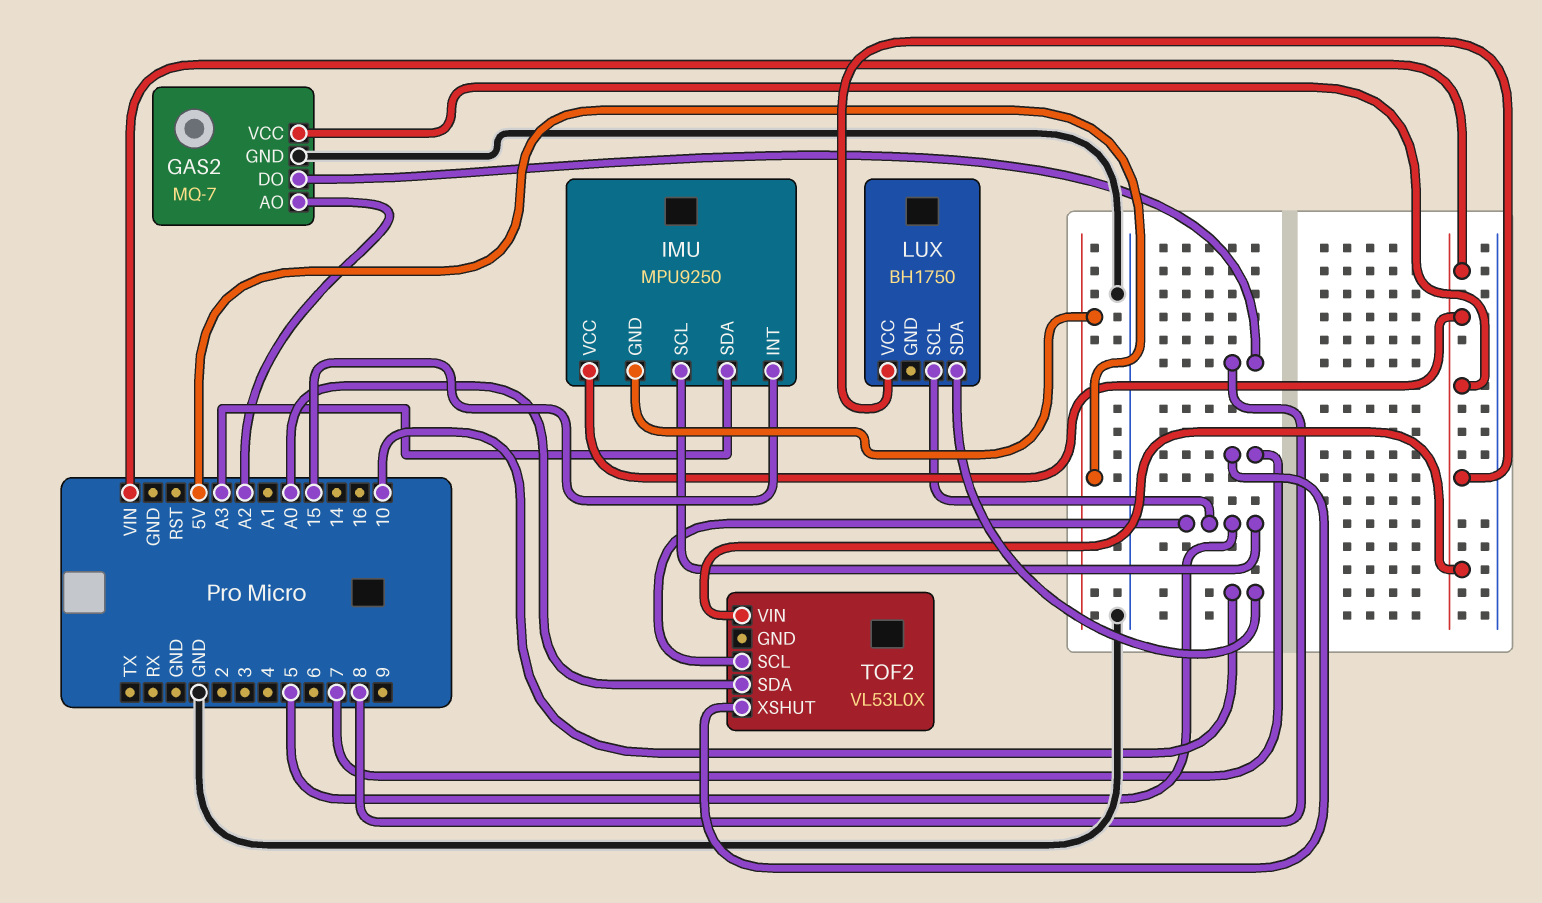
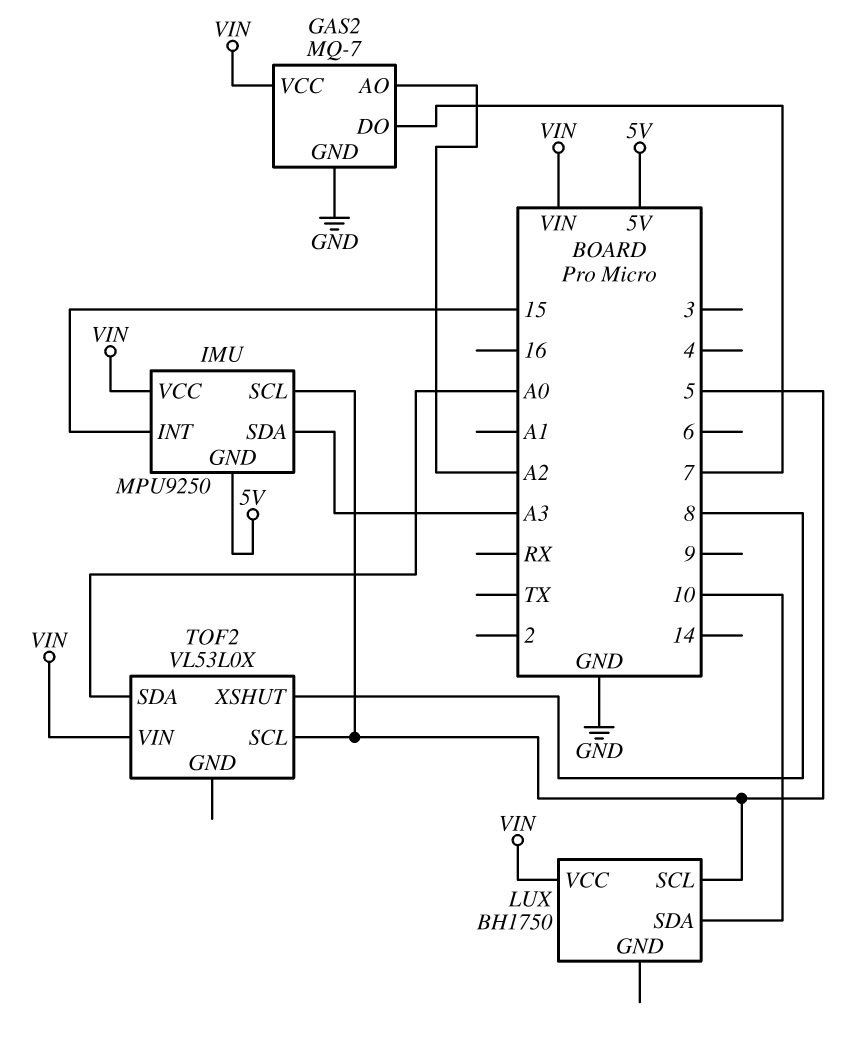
GAS2 pin DO: 8 -> 7
TOF2 pin XSHUT: 7 -> 8

